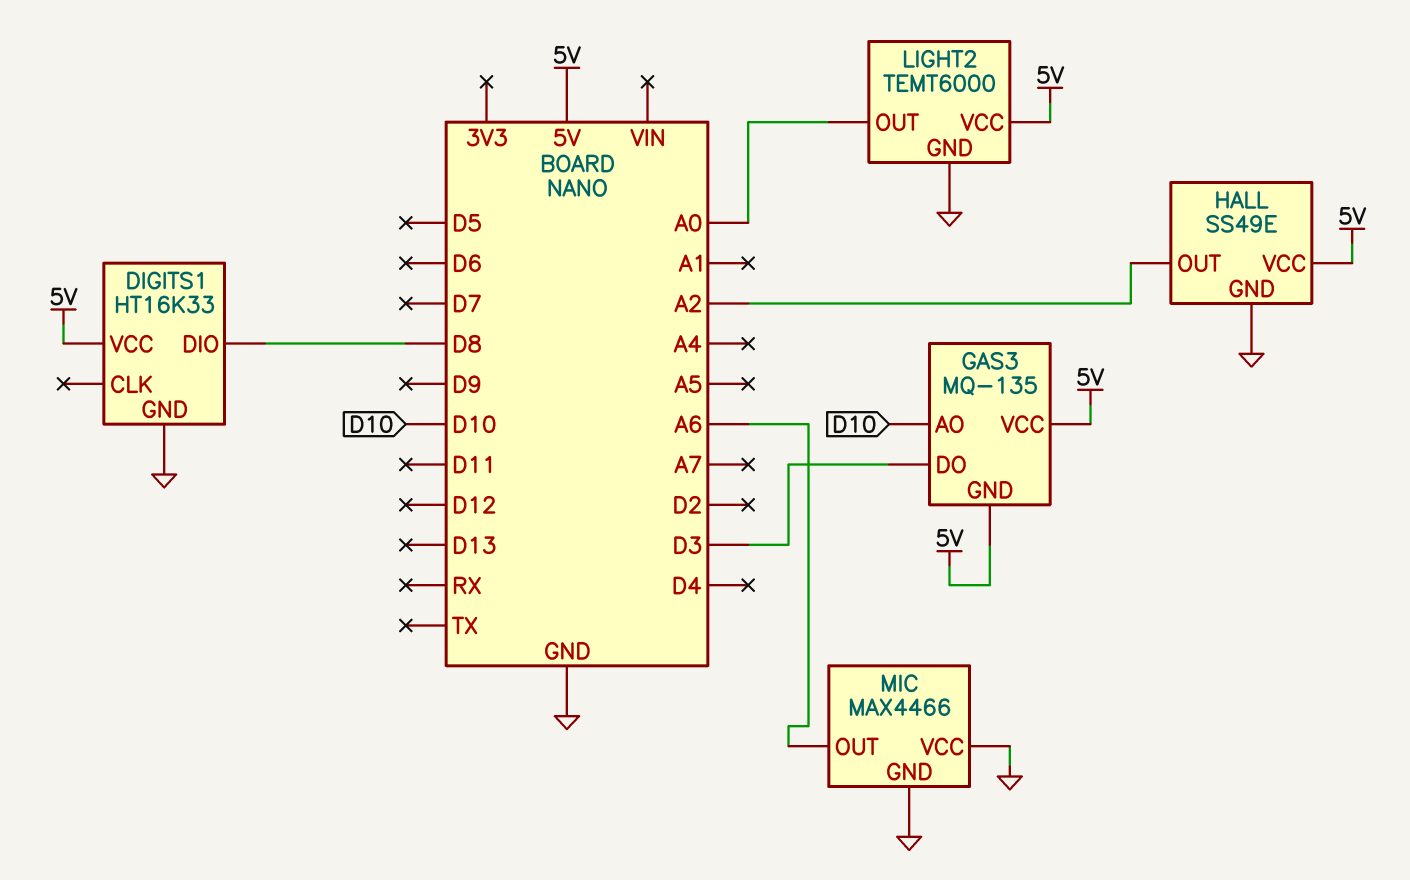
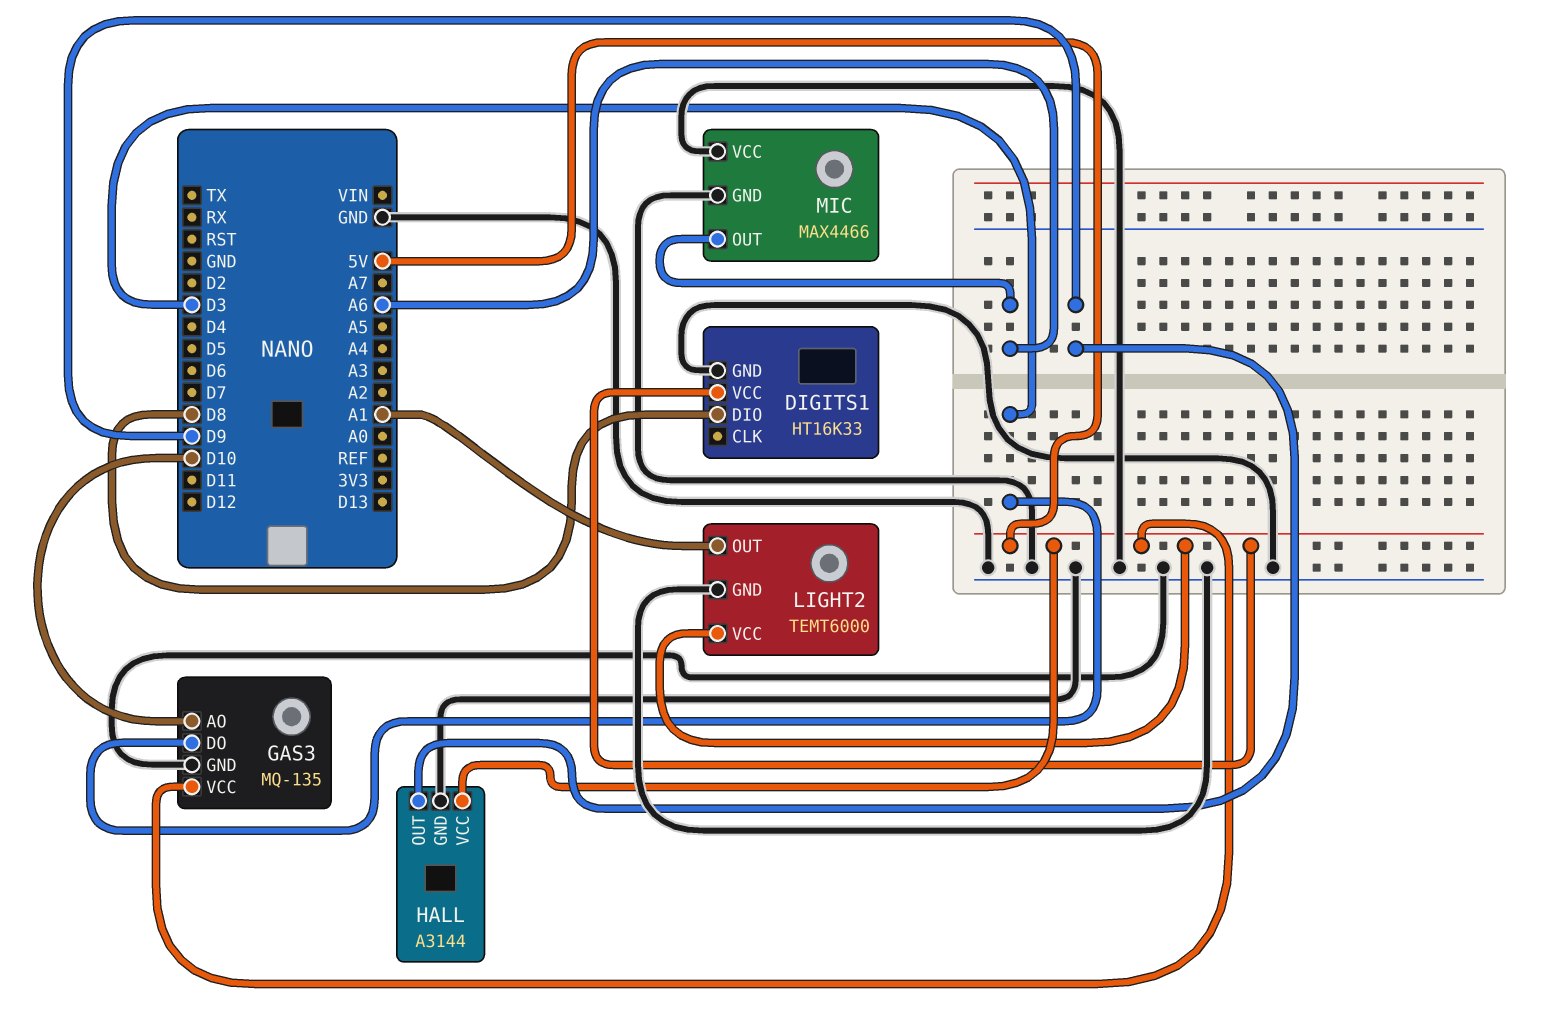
GAS3 pin GND: 5V -> GND
HALL: SS49E -> A3144
HALL pin OUT: A2 -> D9
LIGHT2 pin OUT: A0 -> A1

